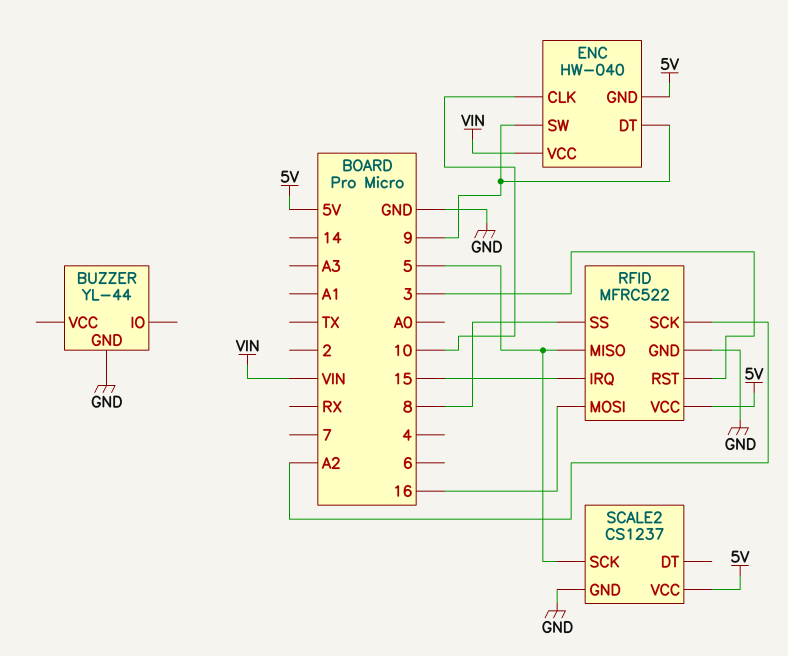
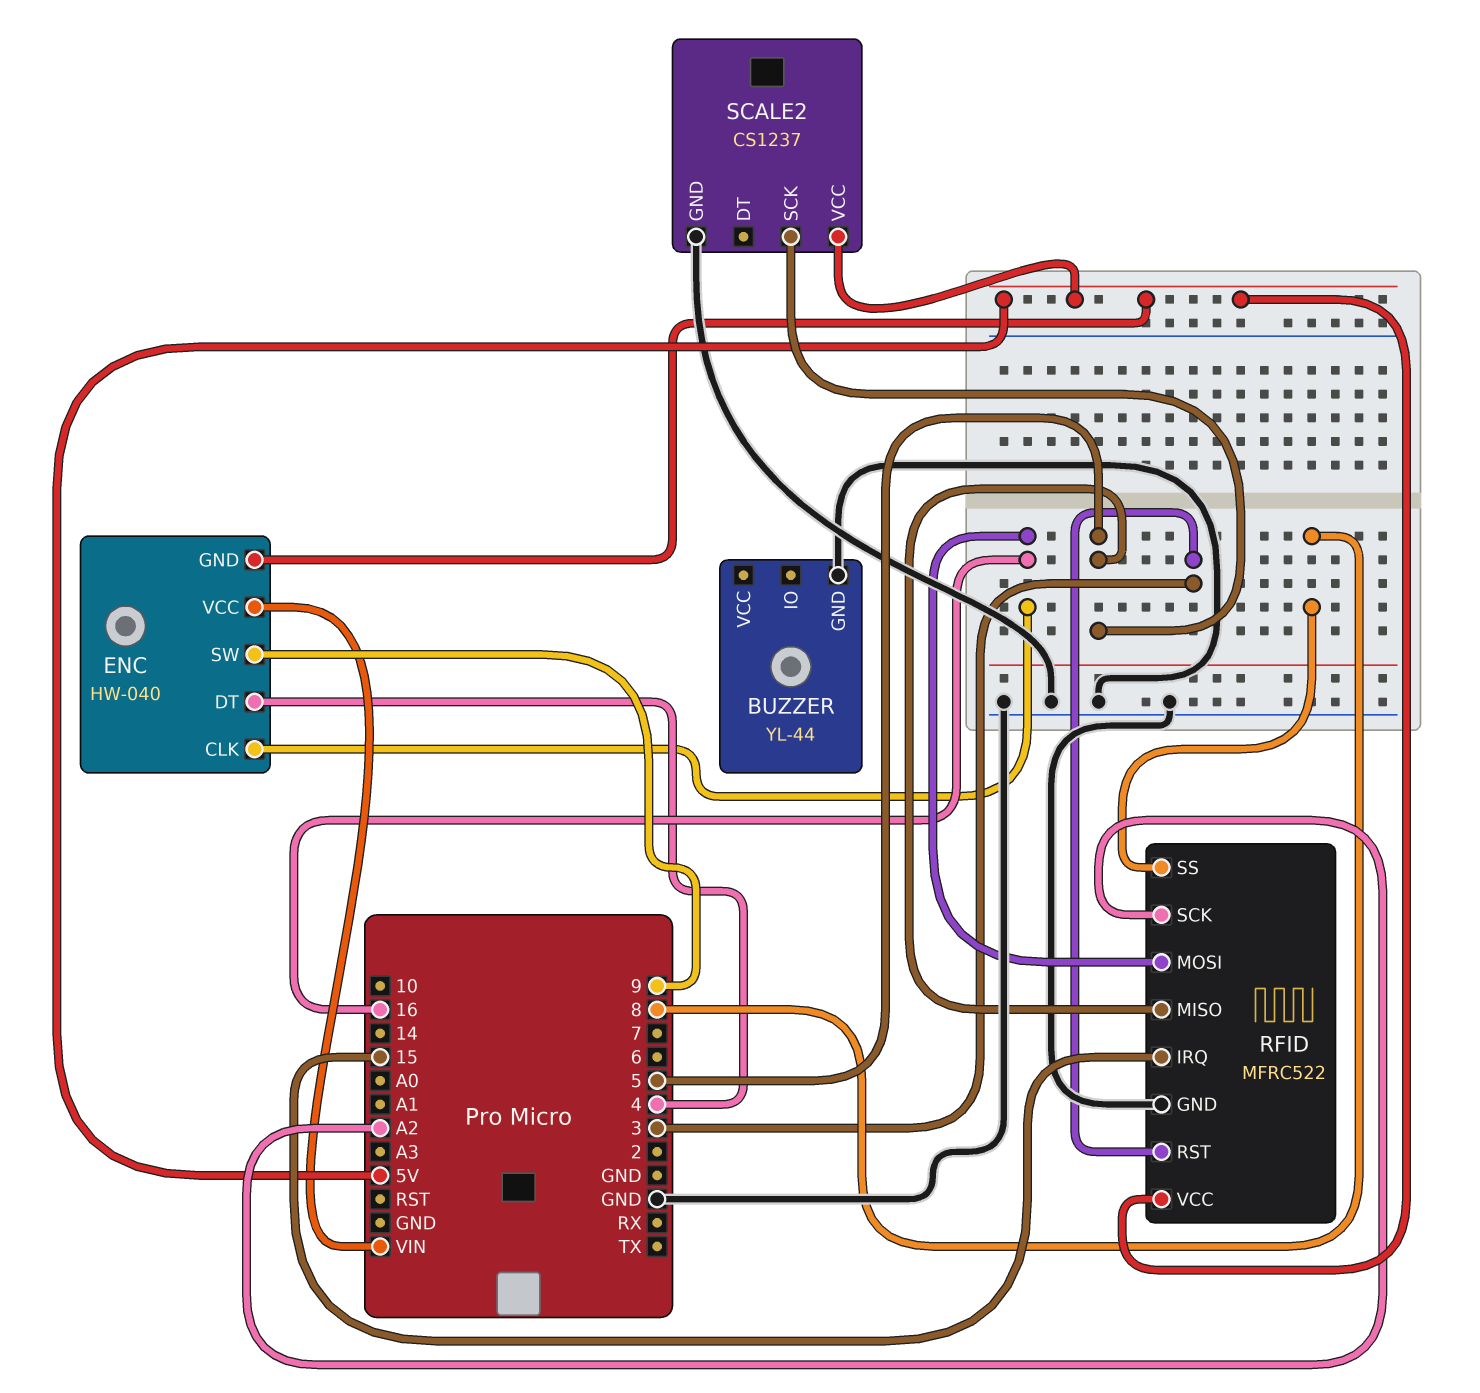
ENC pin CLK: 10 -> 16
ENC pin DT: 9 -> 4

